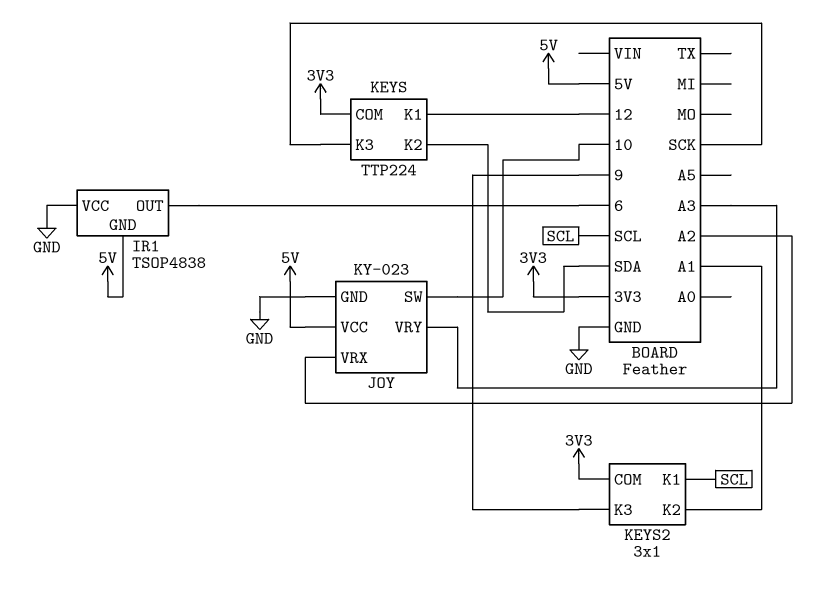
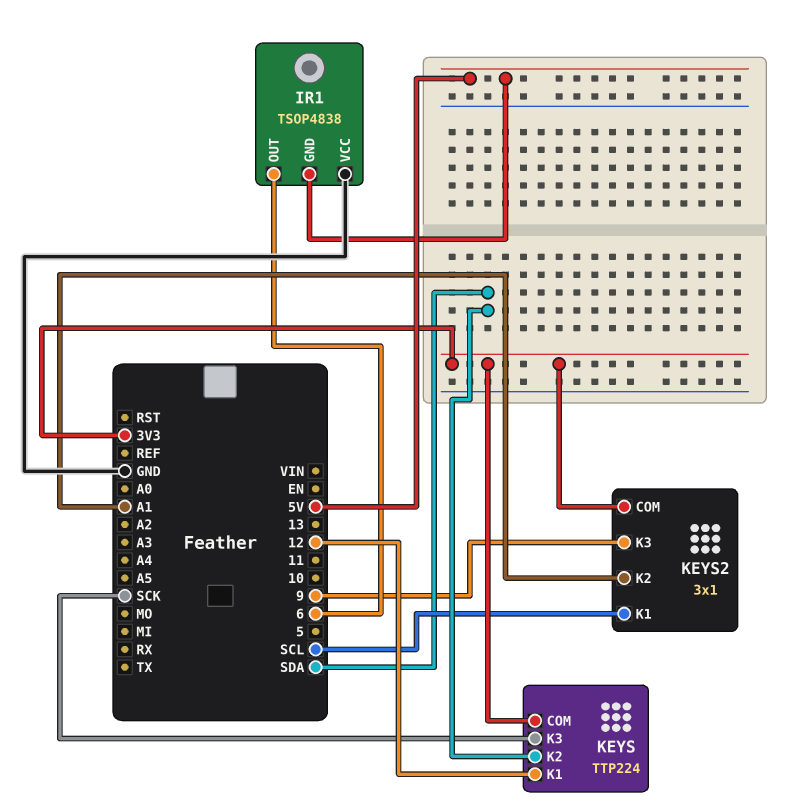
JOY: KY-023 -> none
JOY pin GND: GND -> none
JOY pin SW: 10 -> none
JOY pin VCC: 5V -> none
JOY pin VRX: A2 -> none
JOY pin VRY: A3 -> none

